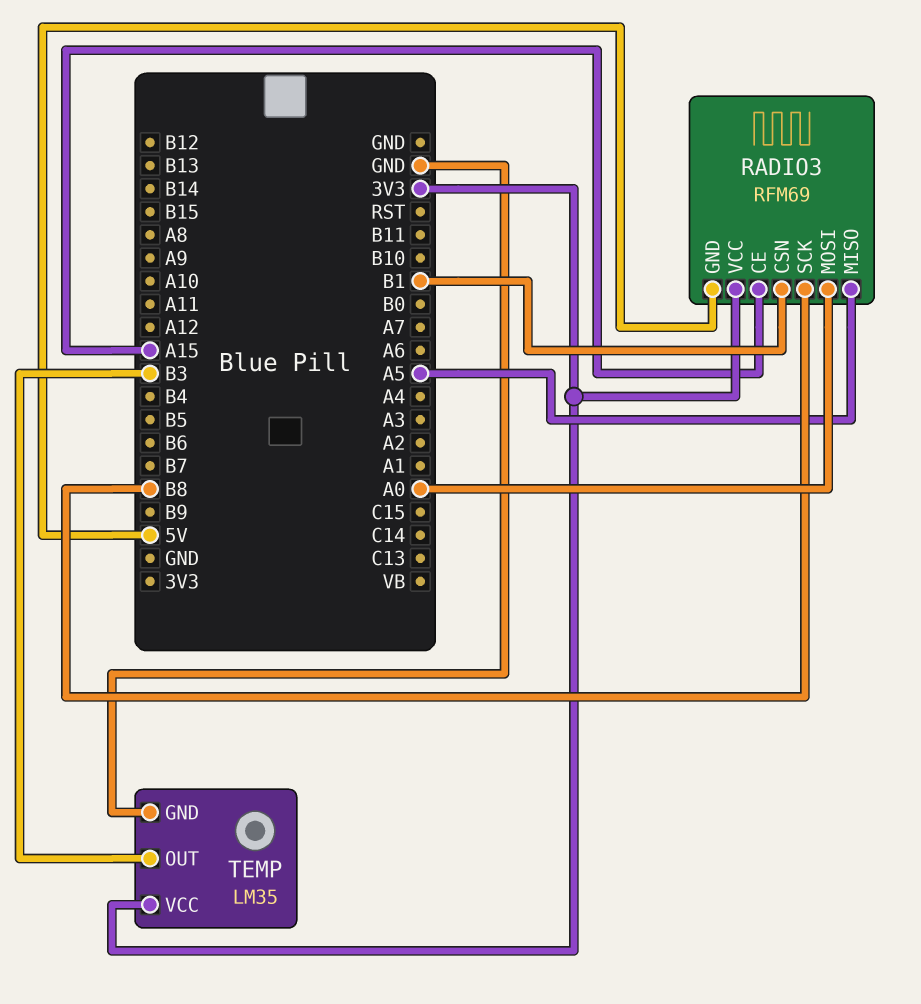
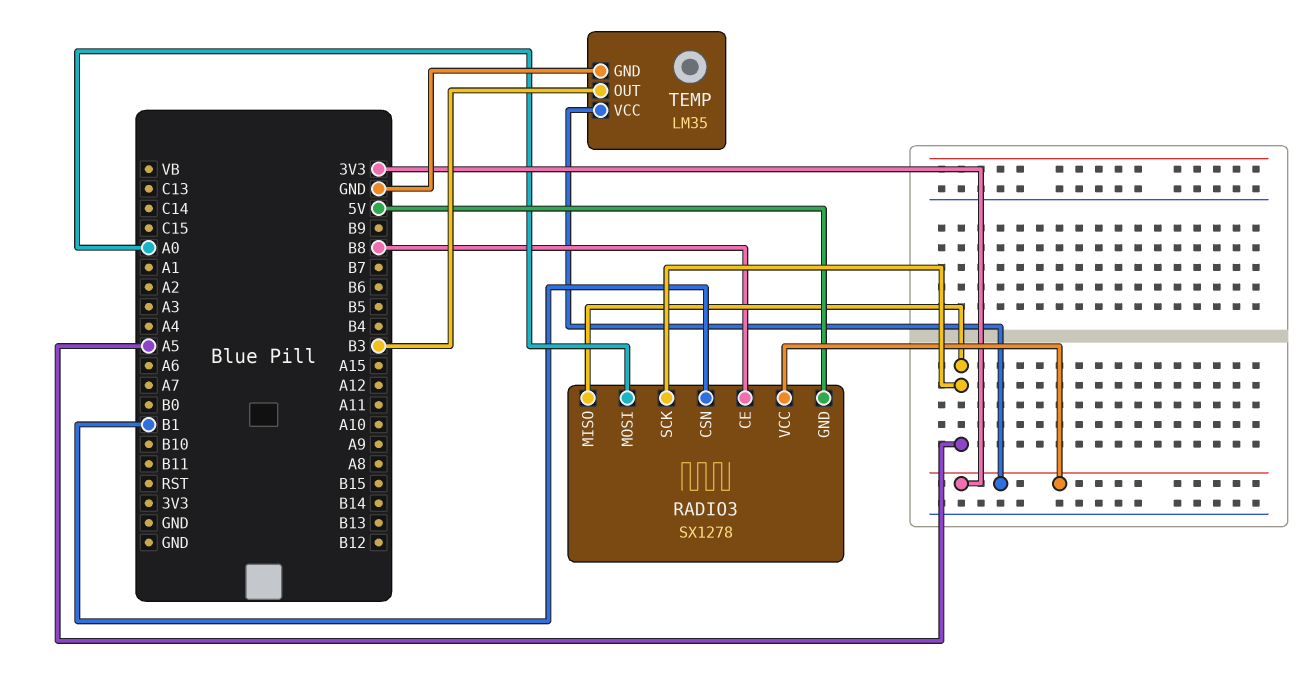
RADIO3: RFM69 -> SX1278
RADIO3 pin CE: A15 -> B8
RADIO3 pin SCK: B8 -> A5

